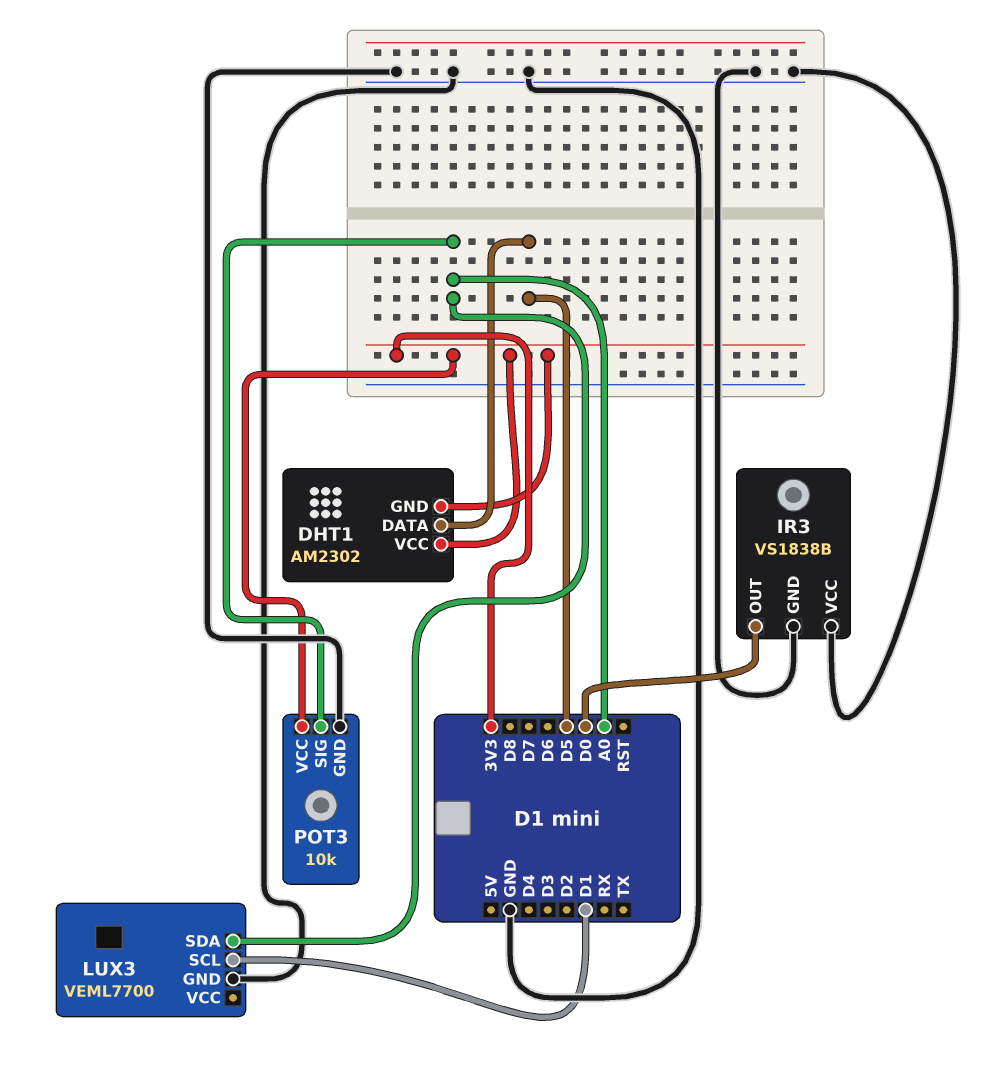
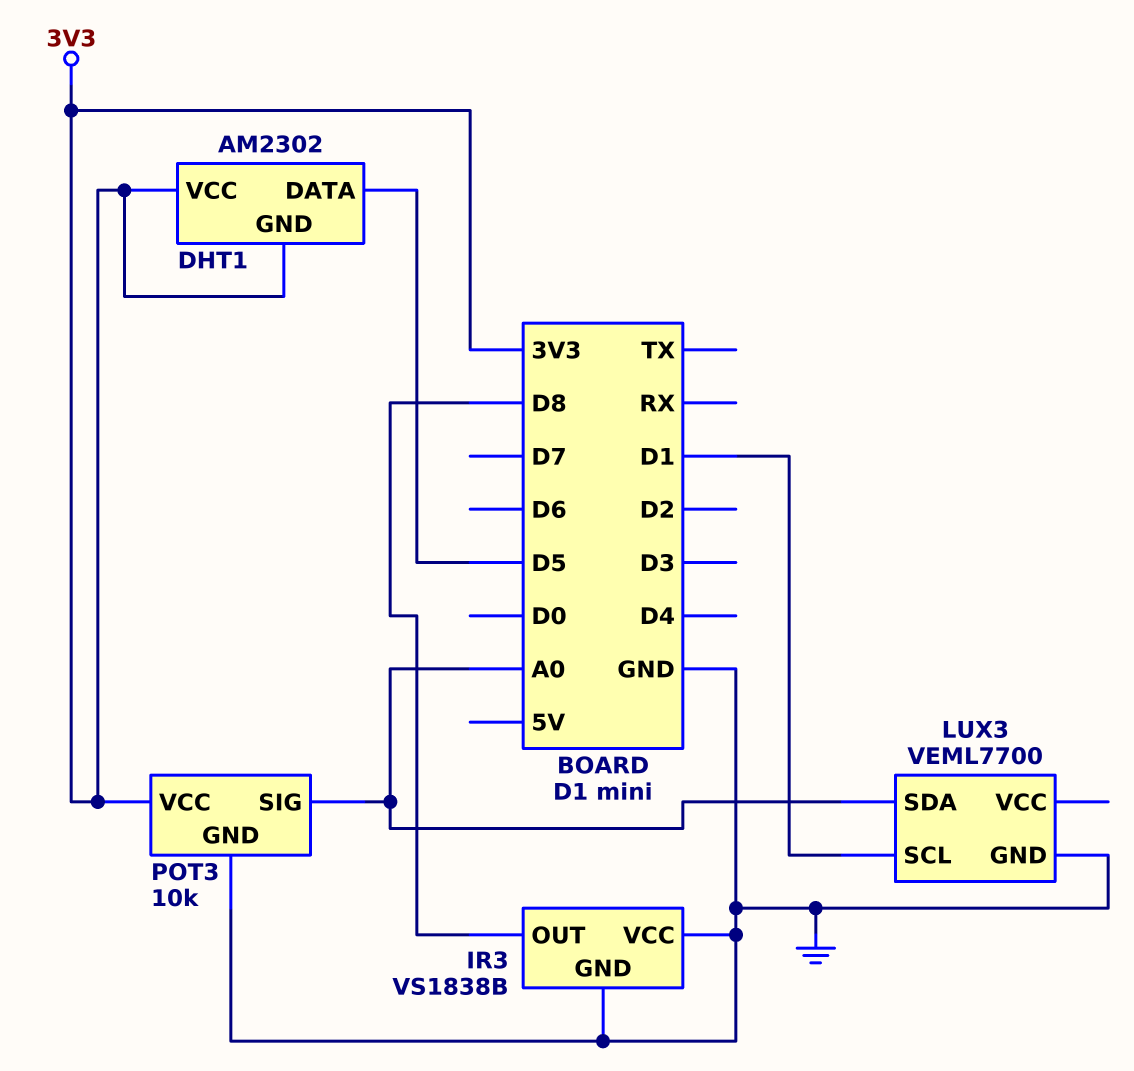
IR3 pin OUT: D0 -> D8

